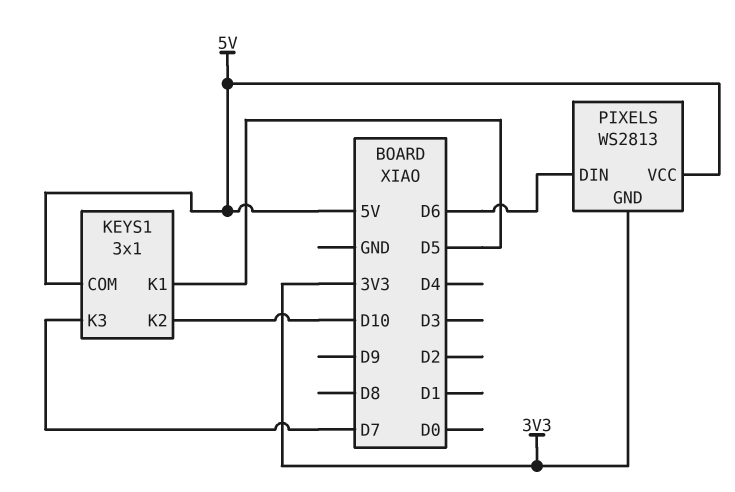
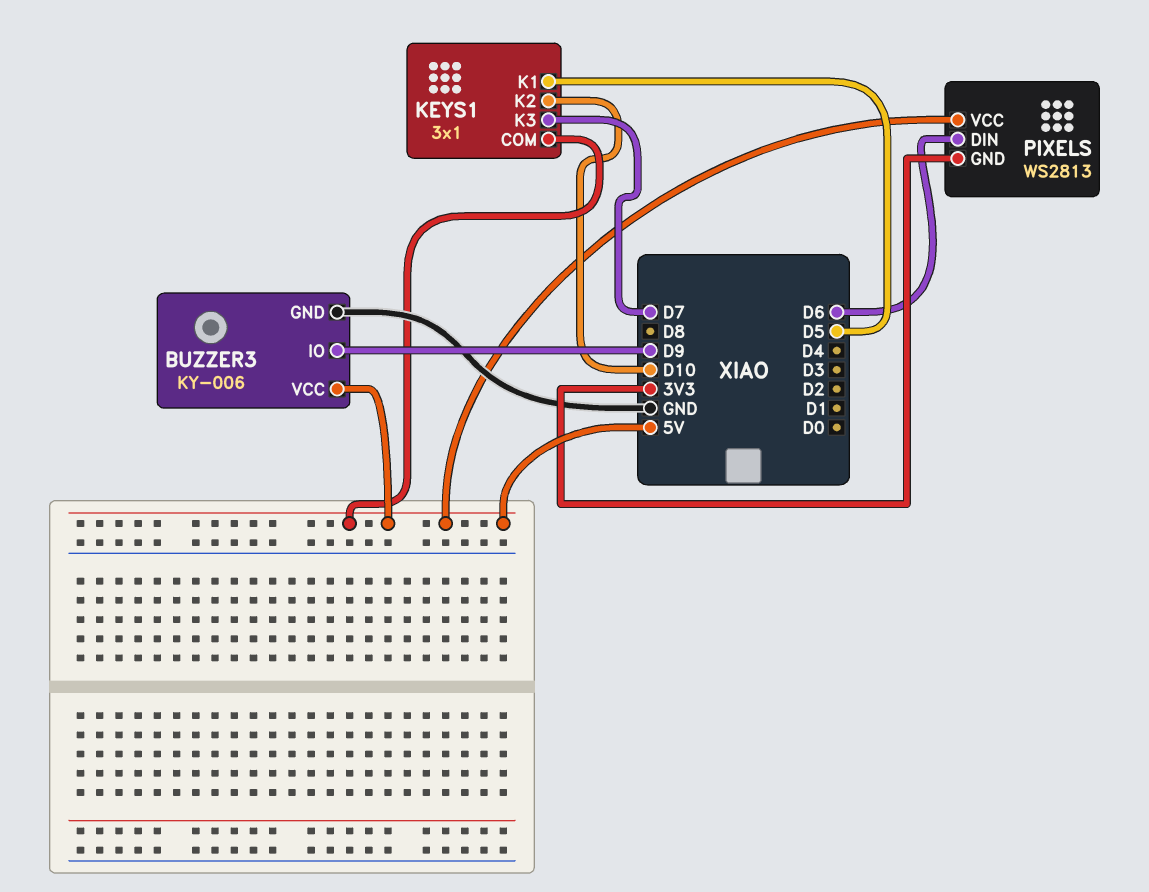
BUZZER3: none -> KY-006
BUZZER3 pin GND: none -> GND
BUZZER3 pin IO: none -> D9
BUZZER3 pin VCC: none -> 5V

